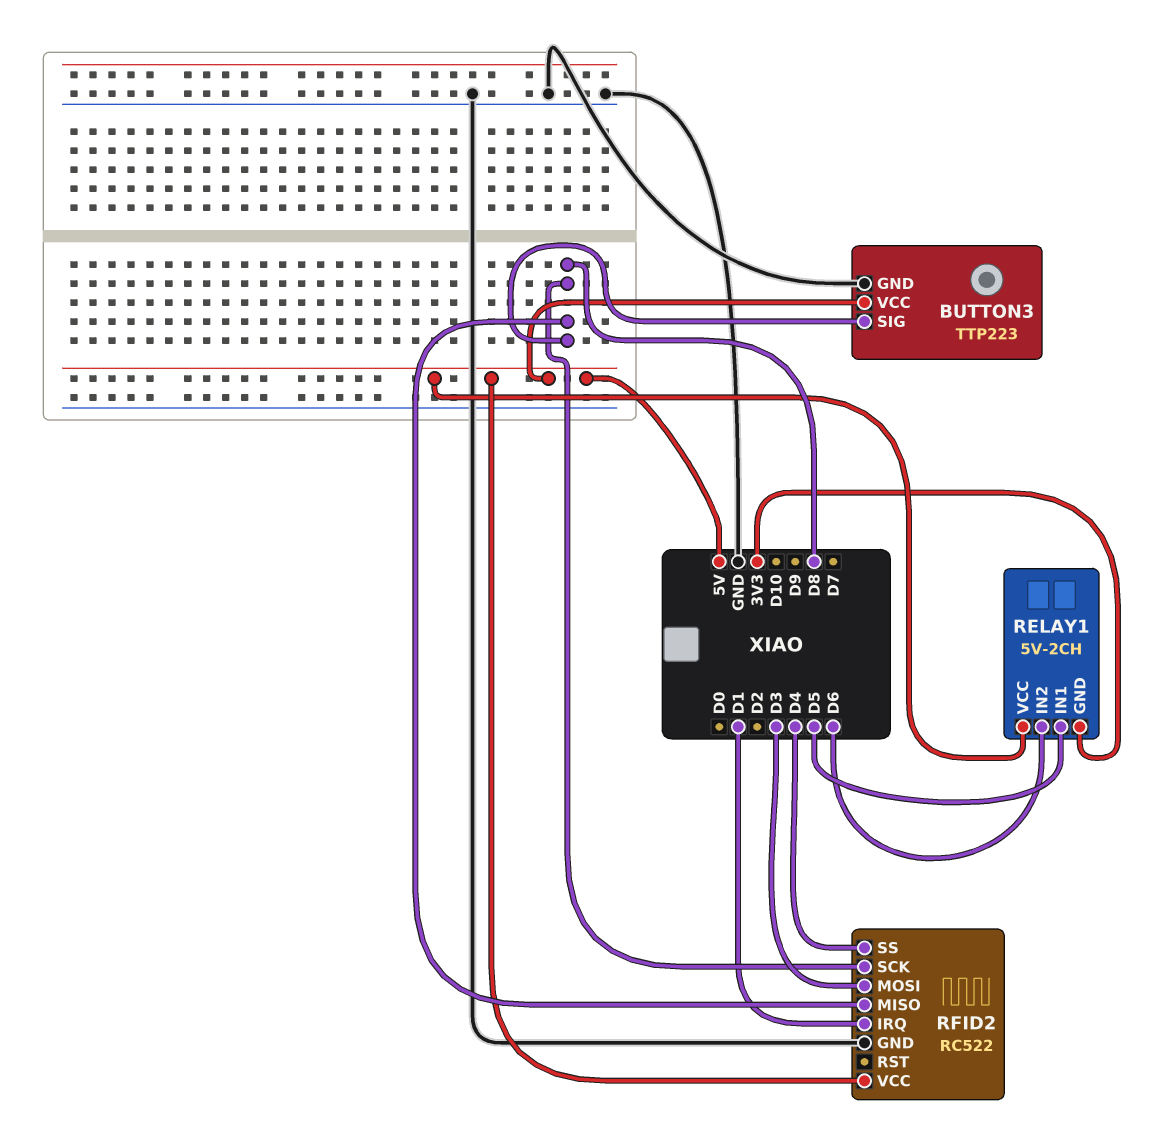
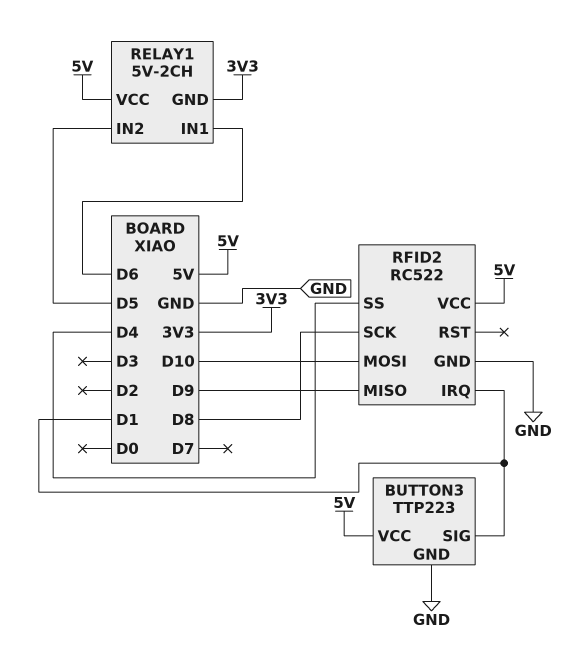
BUTTON3 pin SIG: D8 -> D1
RELAY1 pin IN1: D5 -> D6
RELAY1 pin IN2: D6 -> D5
RFID2 pin MISO: D8 -> D9
RFID2 pin MOSI: D3 -> D10

